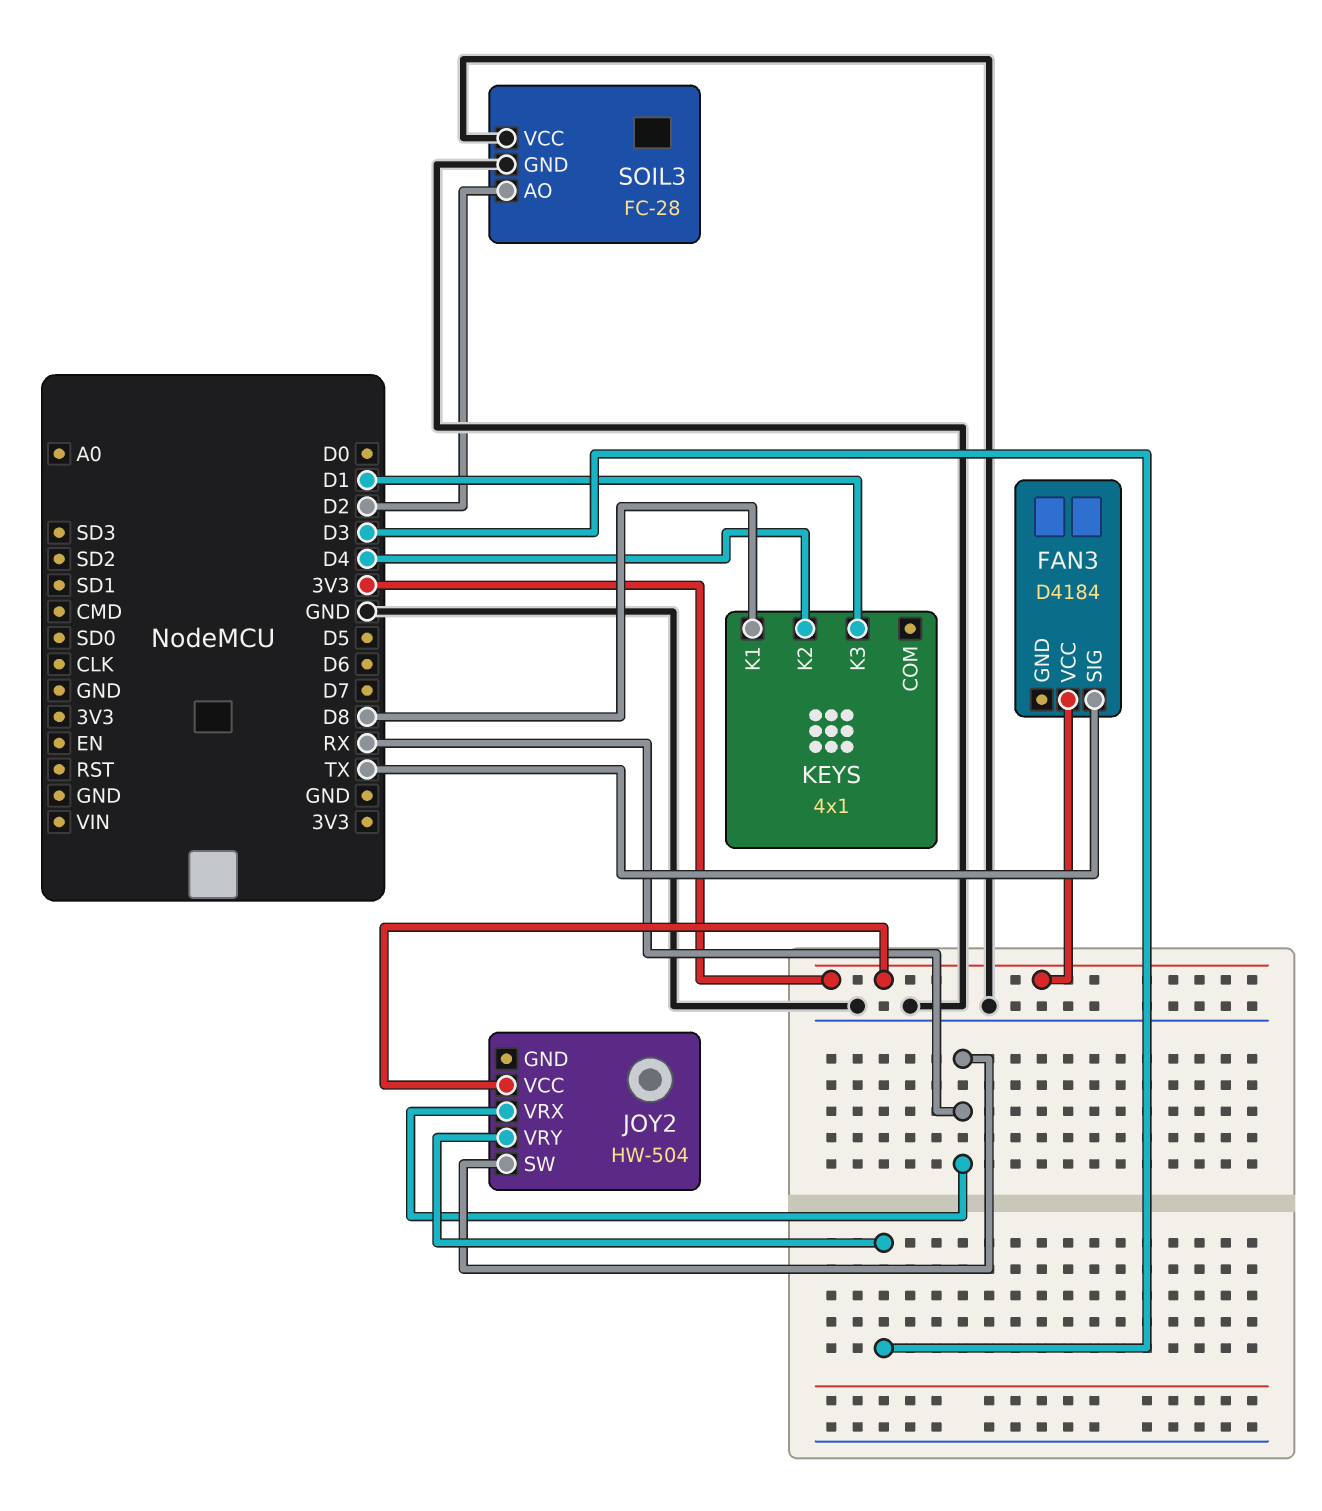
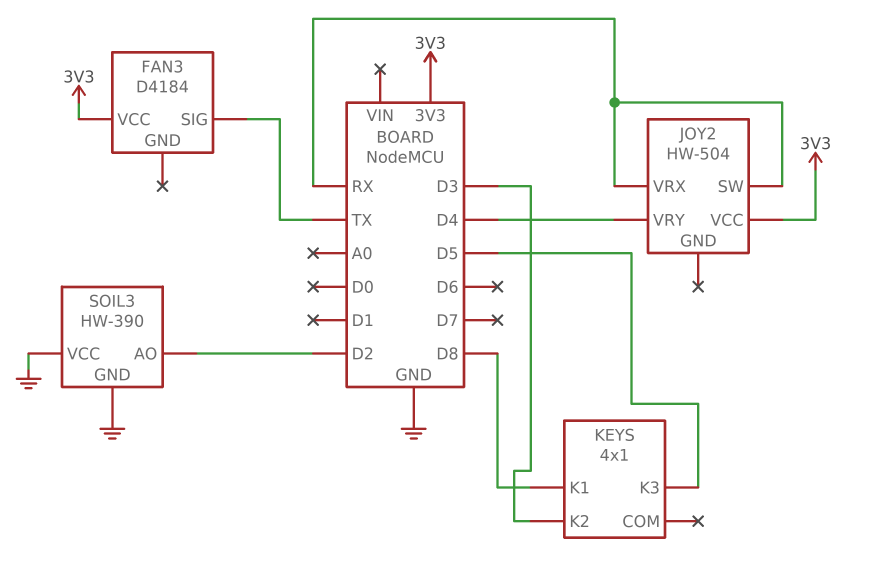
JOY2 pin VRY: D3 -> D4
KEYS pin K2: D4 -> D3
KEYS pin K3: D1 -> D5
SOIL3: FC-28 -> HW-390

